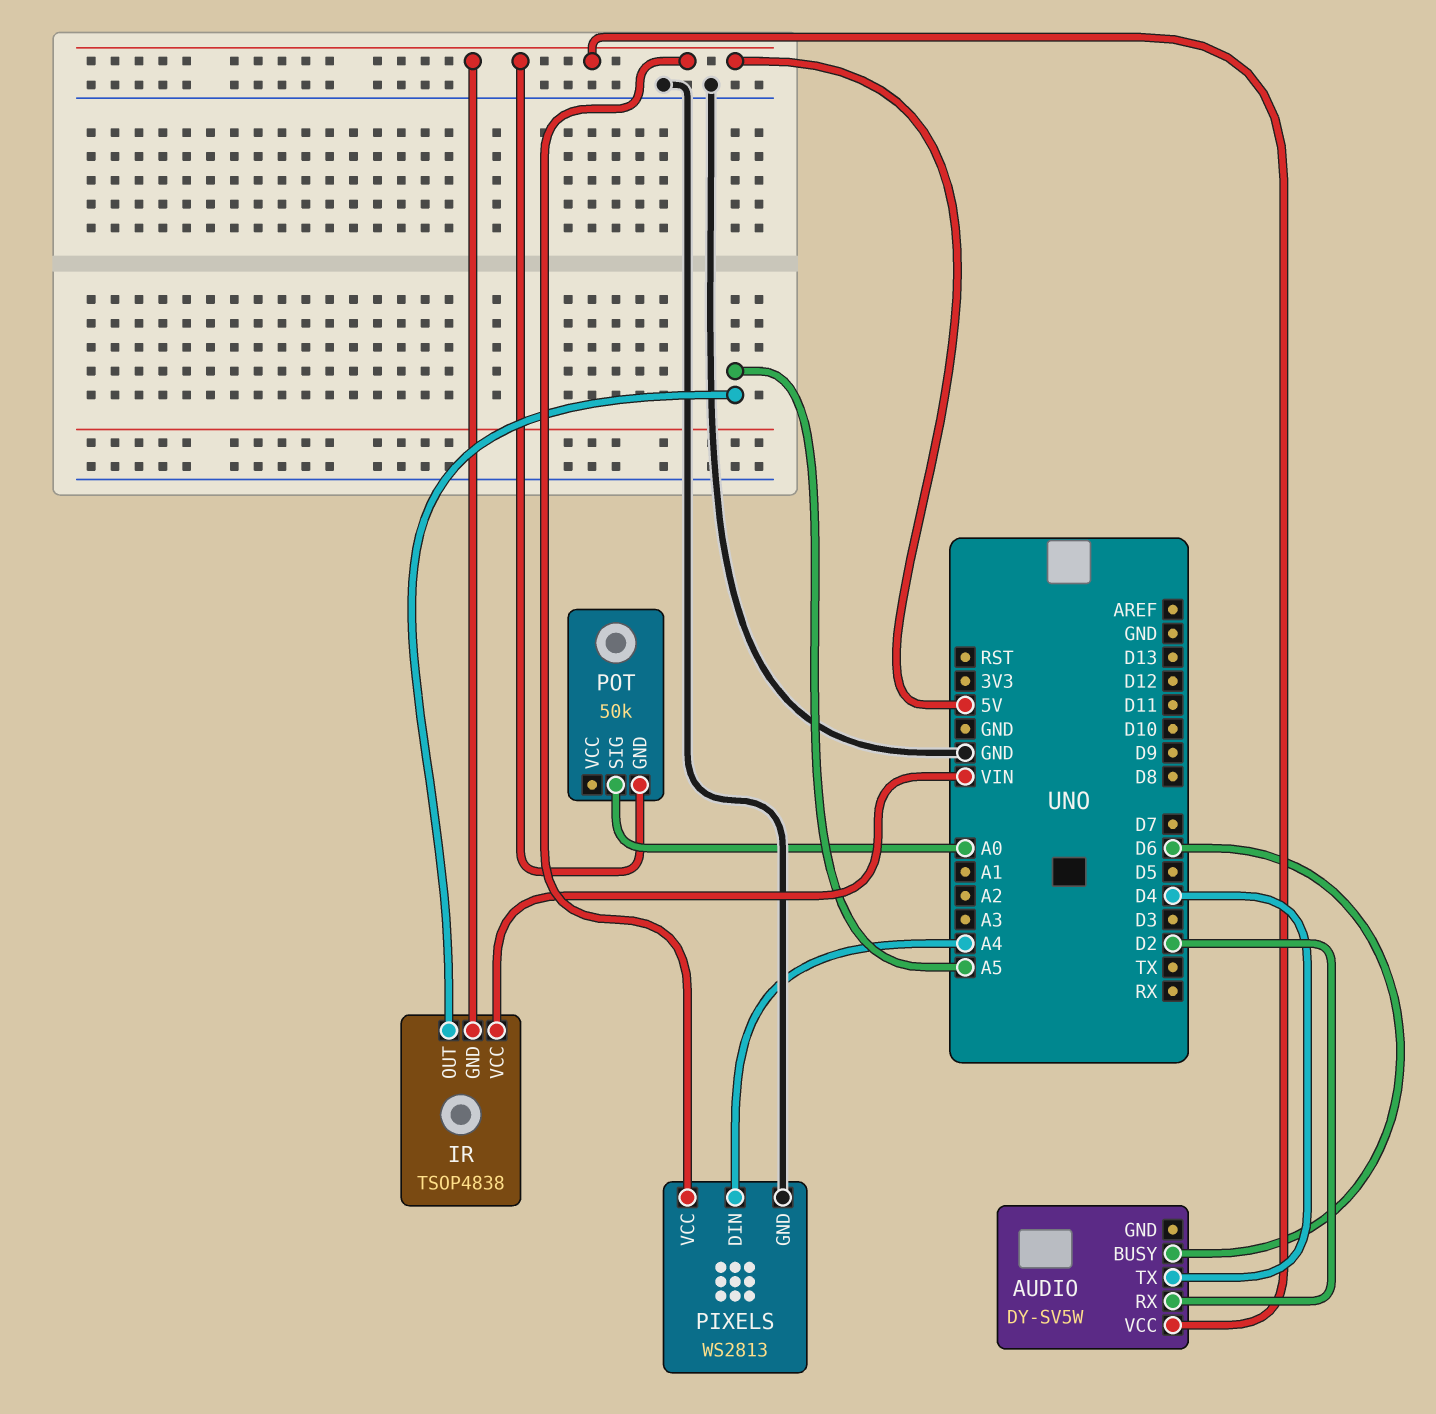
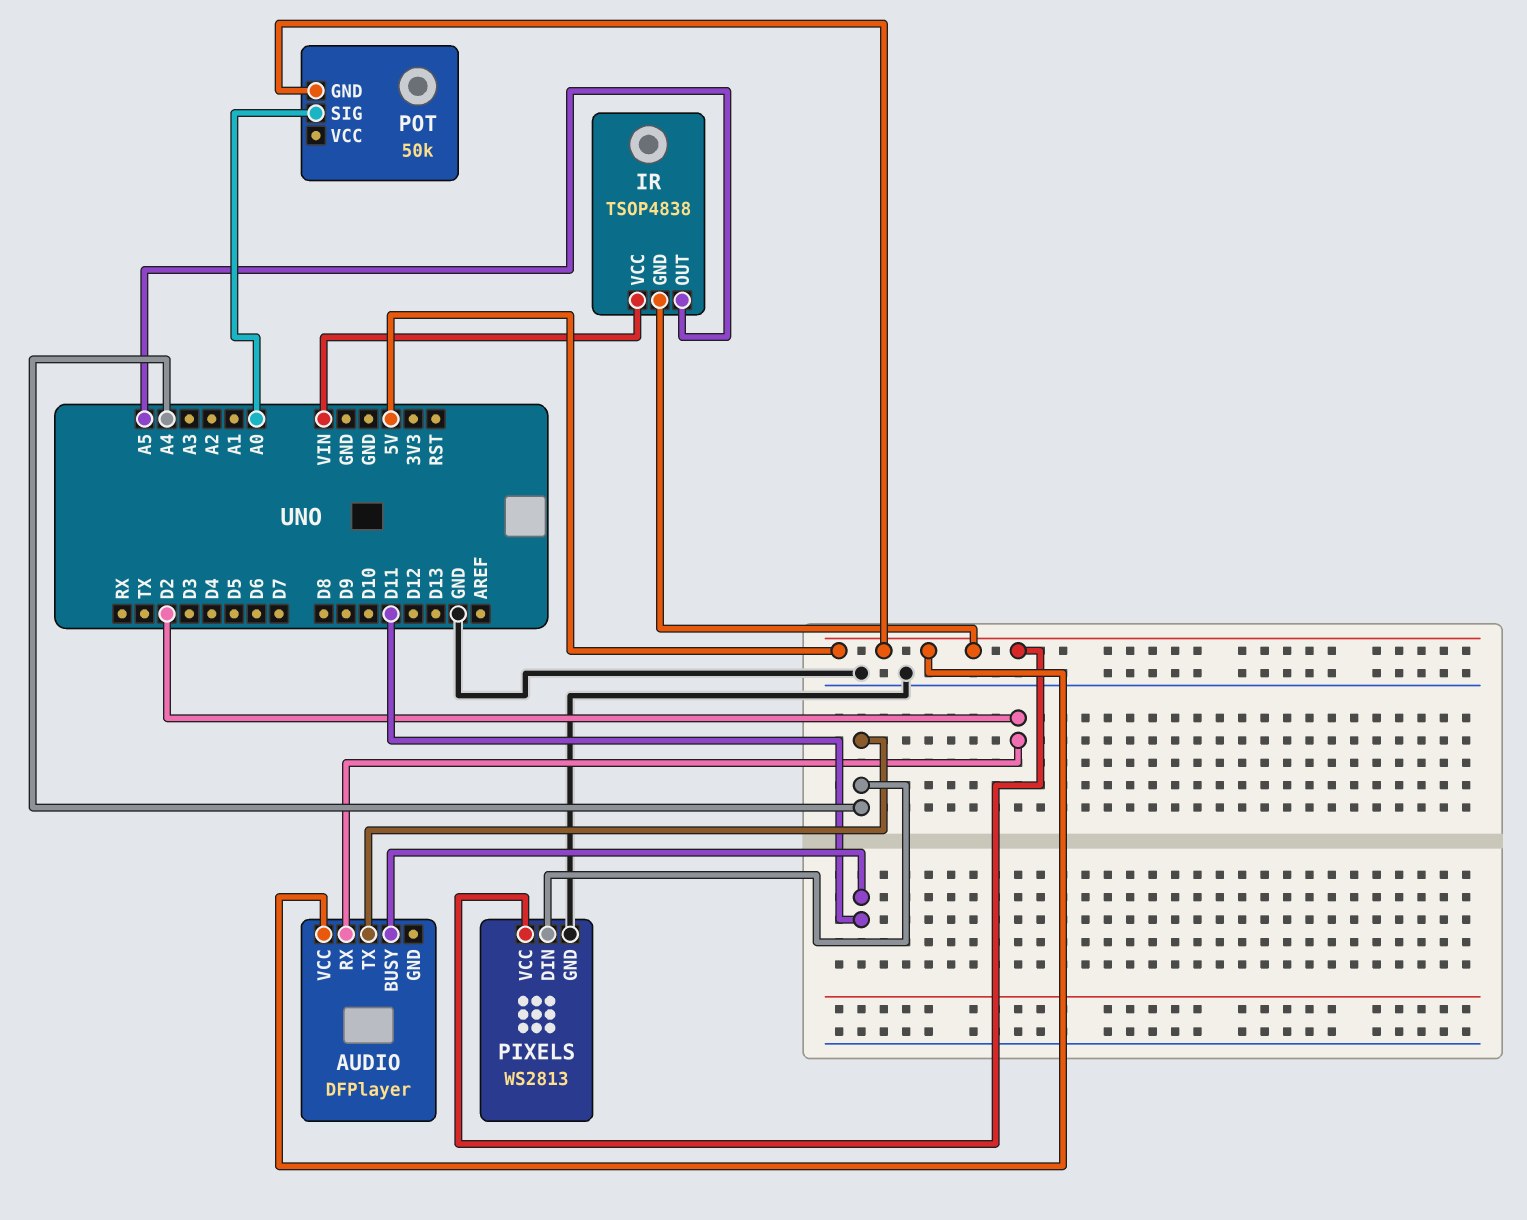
AUDIO: DY-SV5W -> DFPlayer
AUDIO pin BUSY: D6 -> D11
AUDIO pin TX: D4 -> A4

